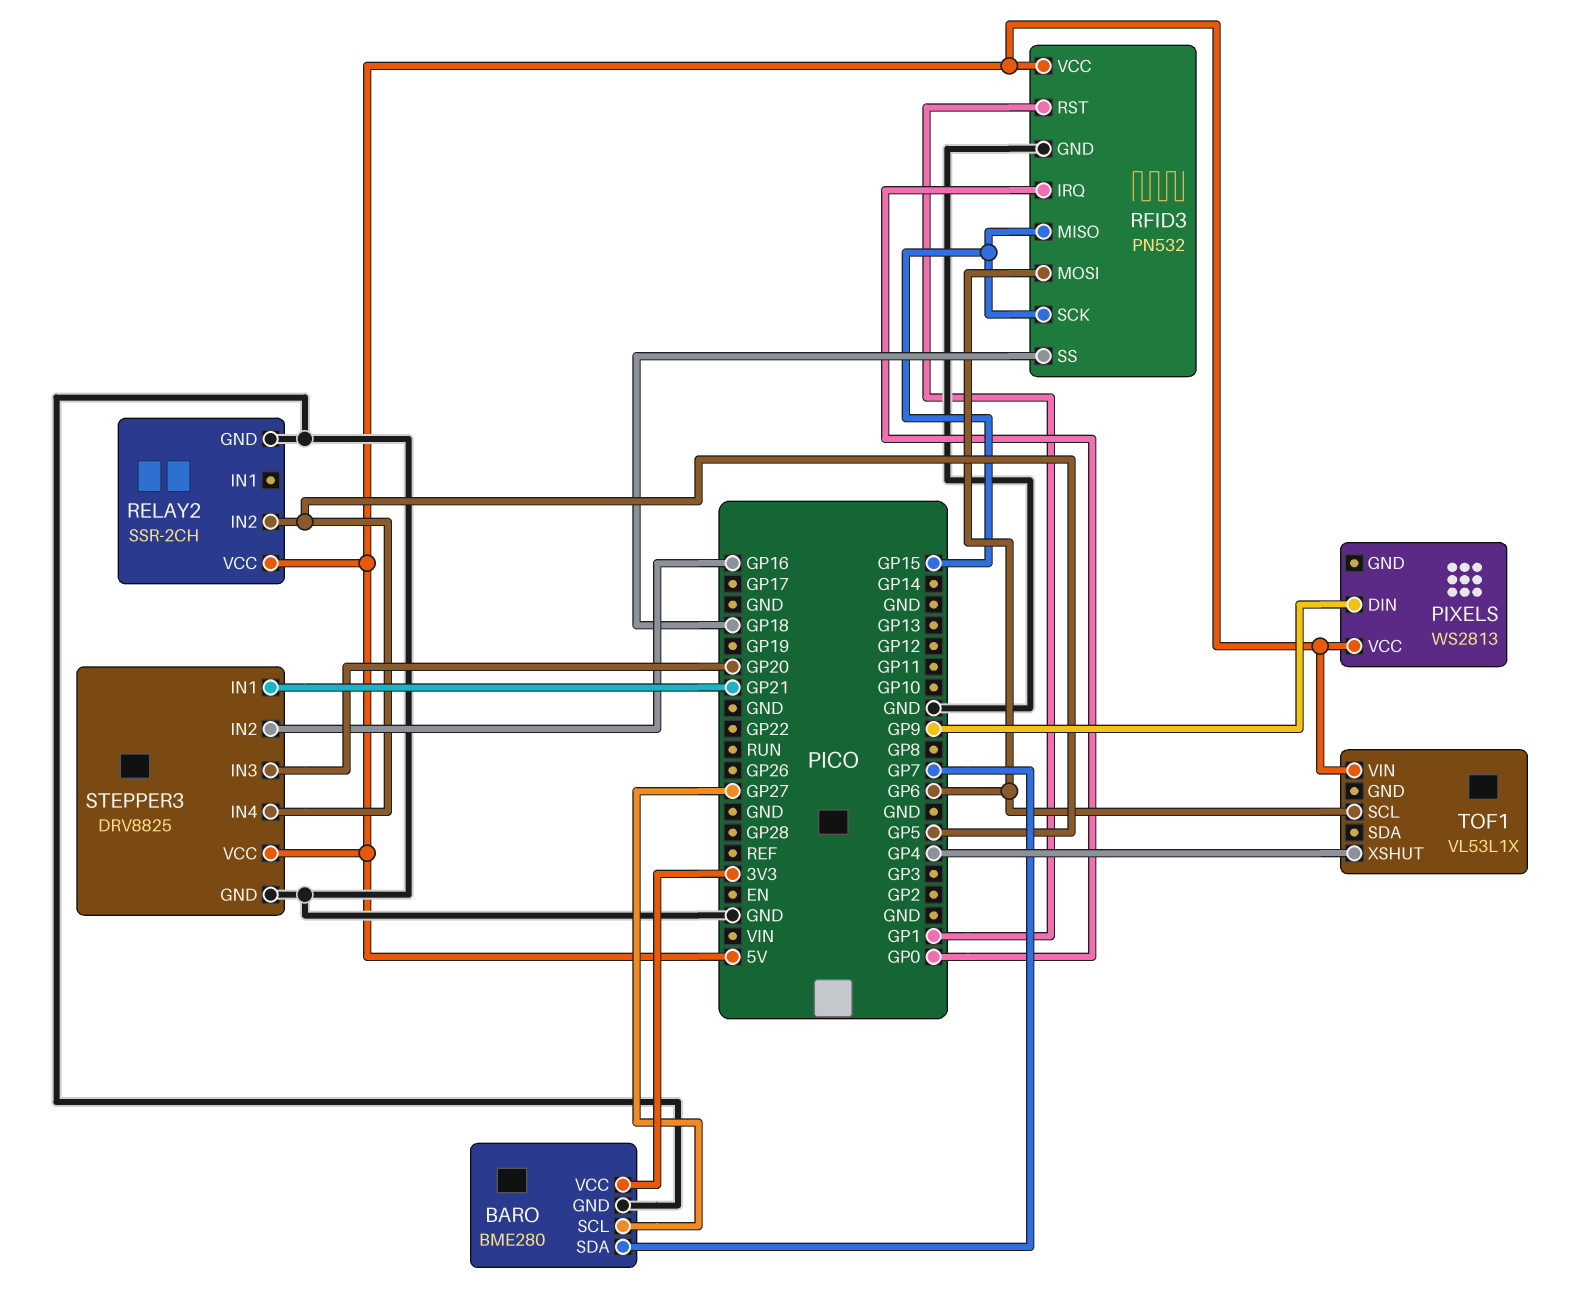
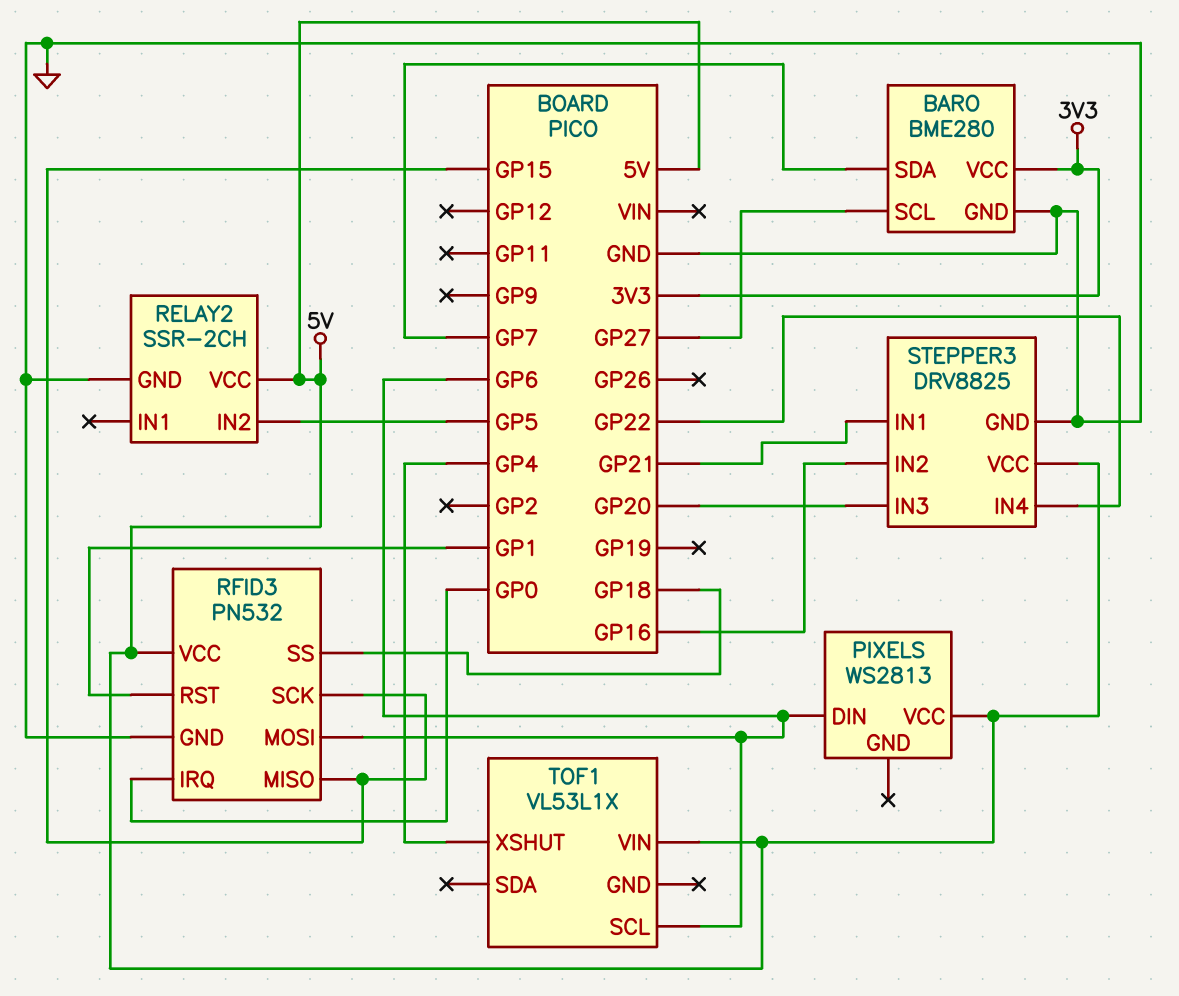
PIXELS pin DIN: GP9 -> GP6
STEPPER3 pin IN4: GP5 -> GP22

